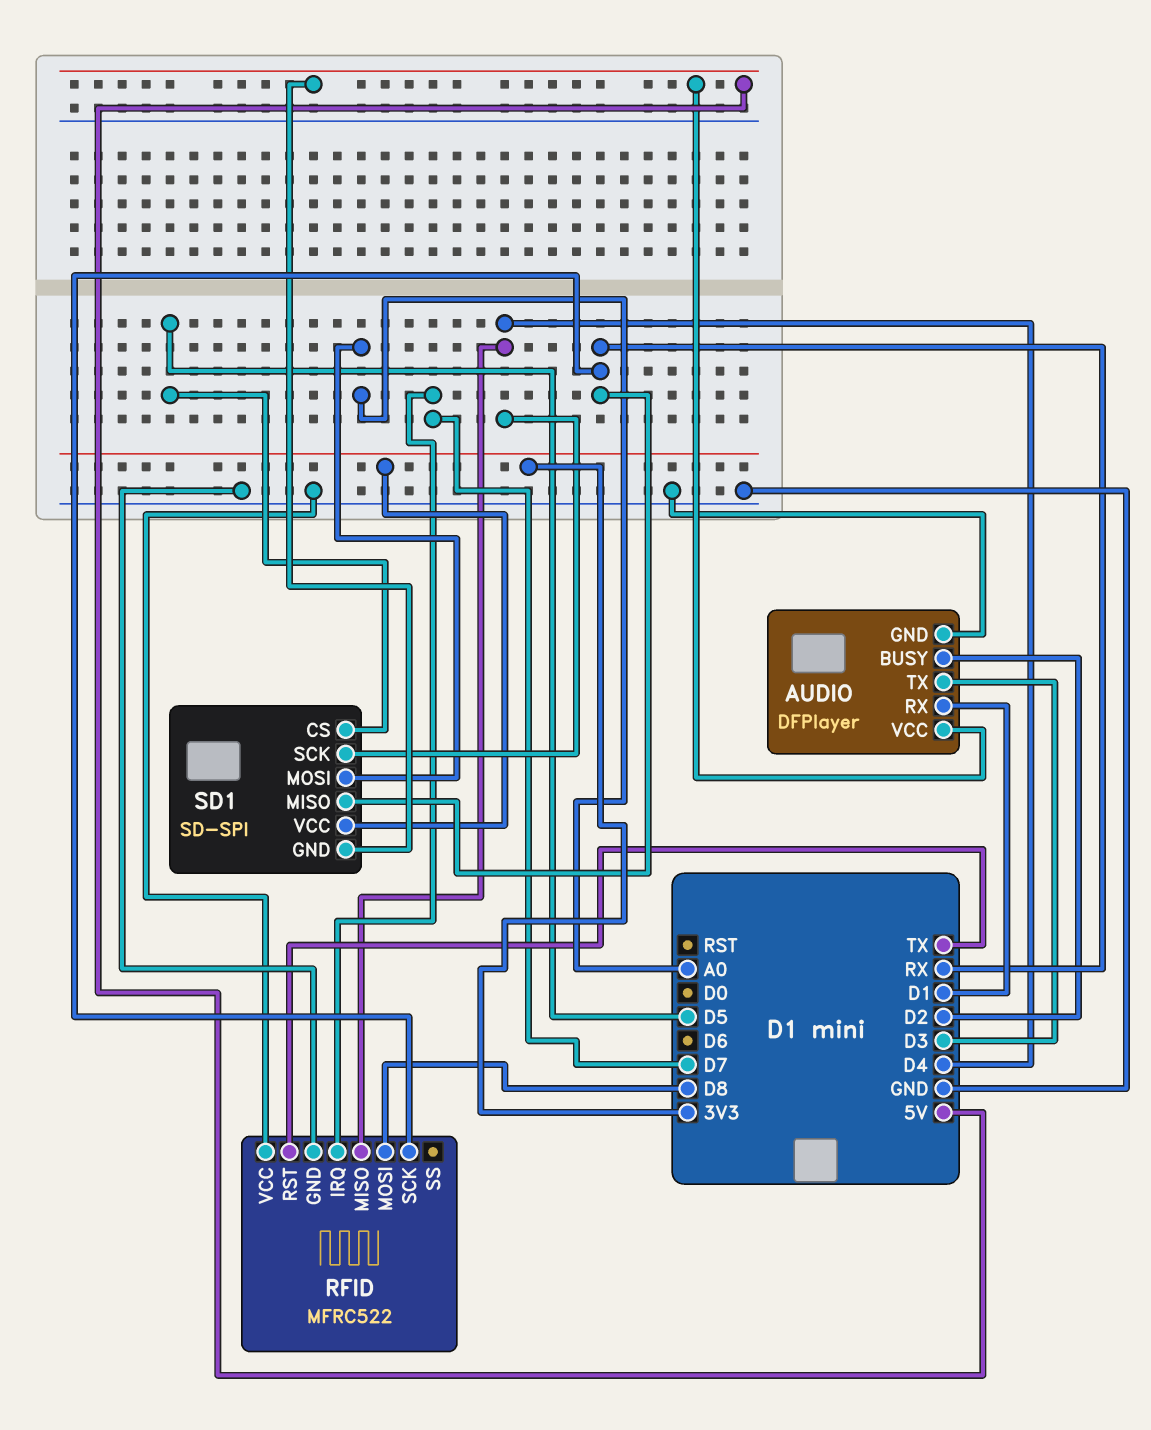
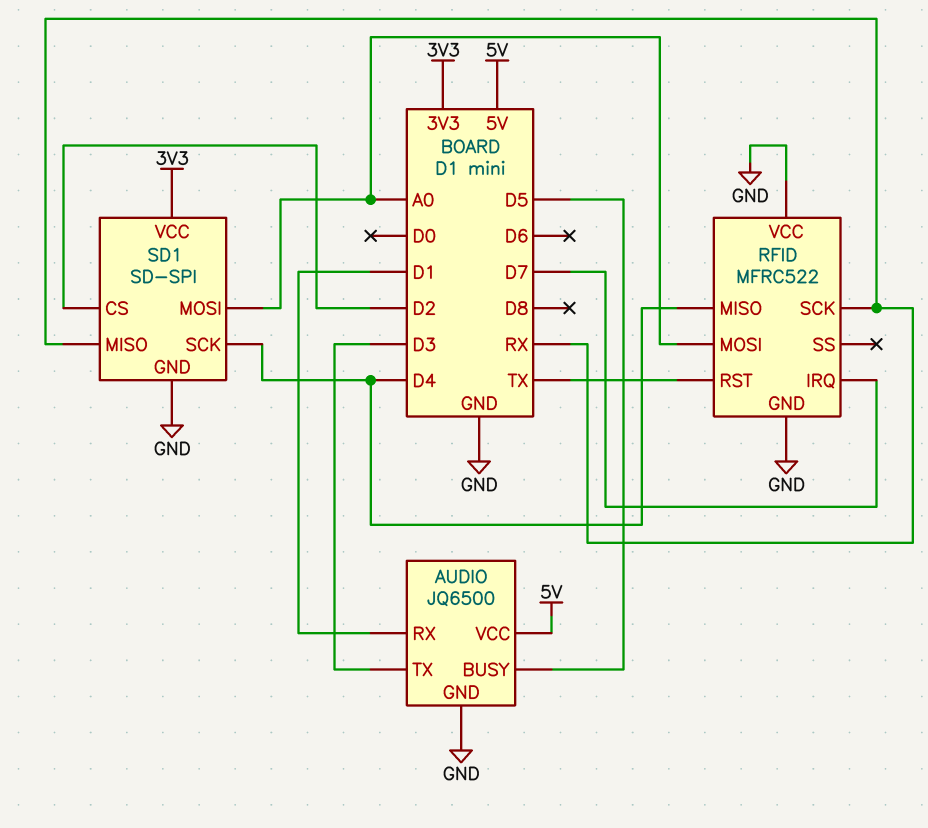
AUDIO: DFPlayer -> JQ6500
AUDIO pin BUSY: D2 -> D5
RFID pin MOSI: D8 -> A0
SD1 pin CS: D5 -> D2
SD1 pin GND: 5V -> GND

